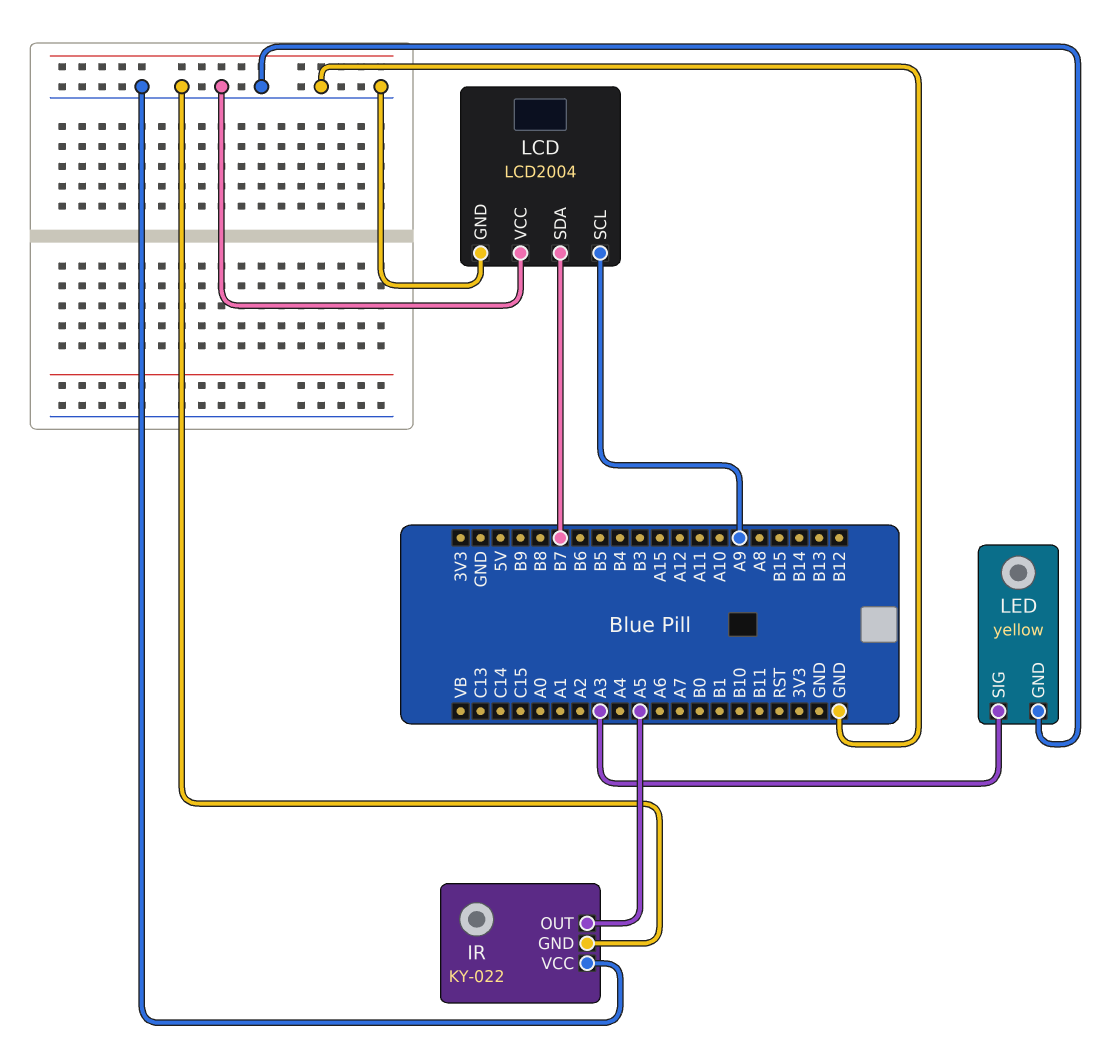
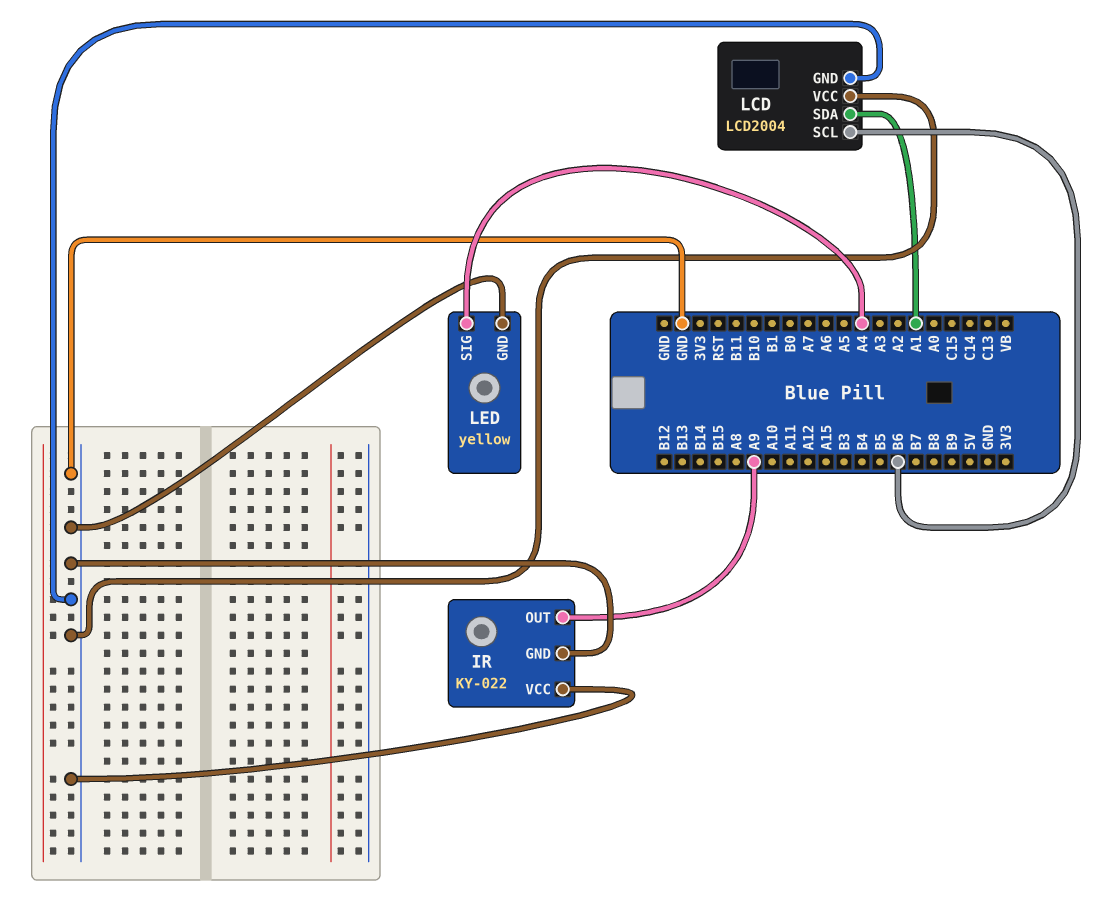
IR pin OUT: A5 -> A9
LCD pin SCL: A9 -> B6
LCD pin SDA: B7 -> A1
LED pin SIG: A3 -> A4

